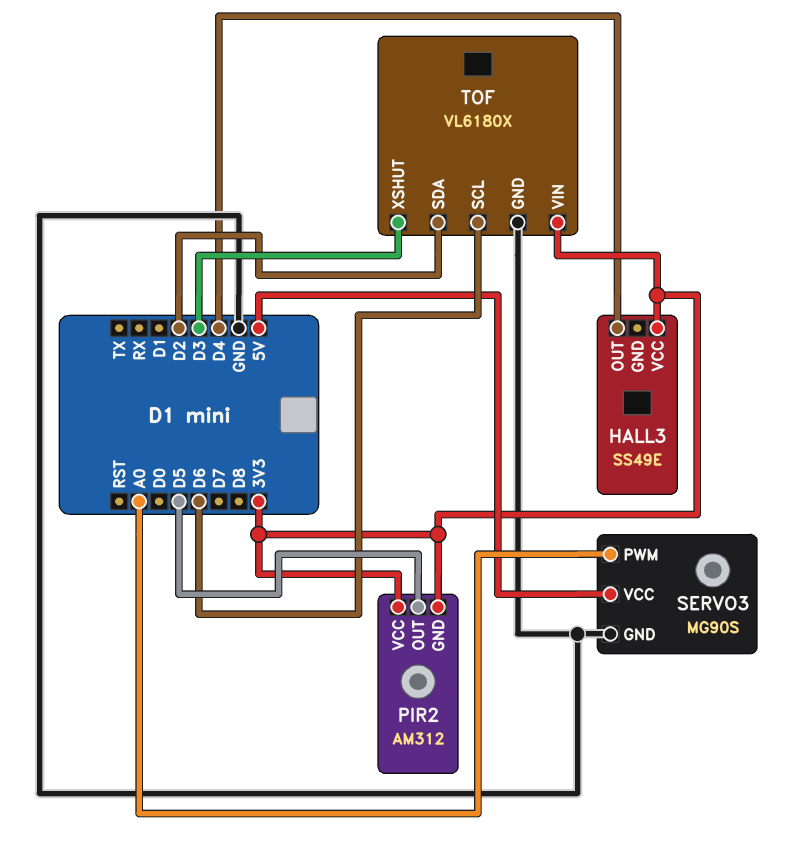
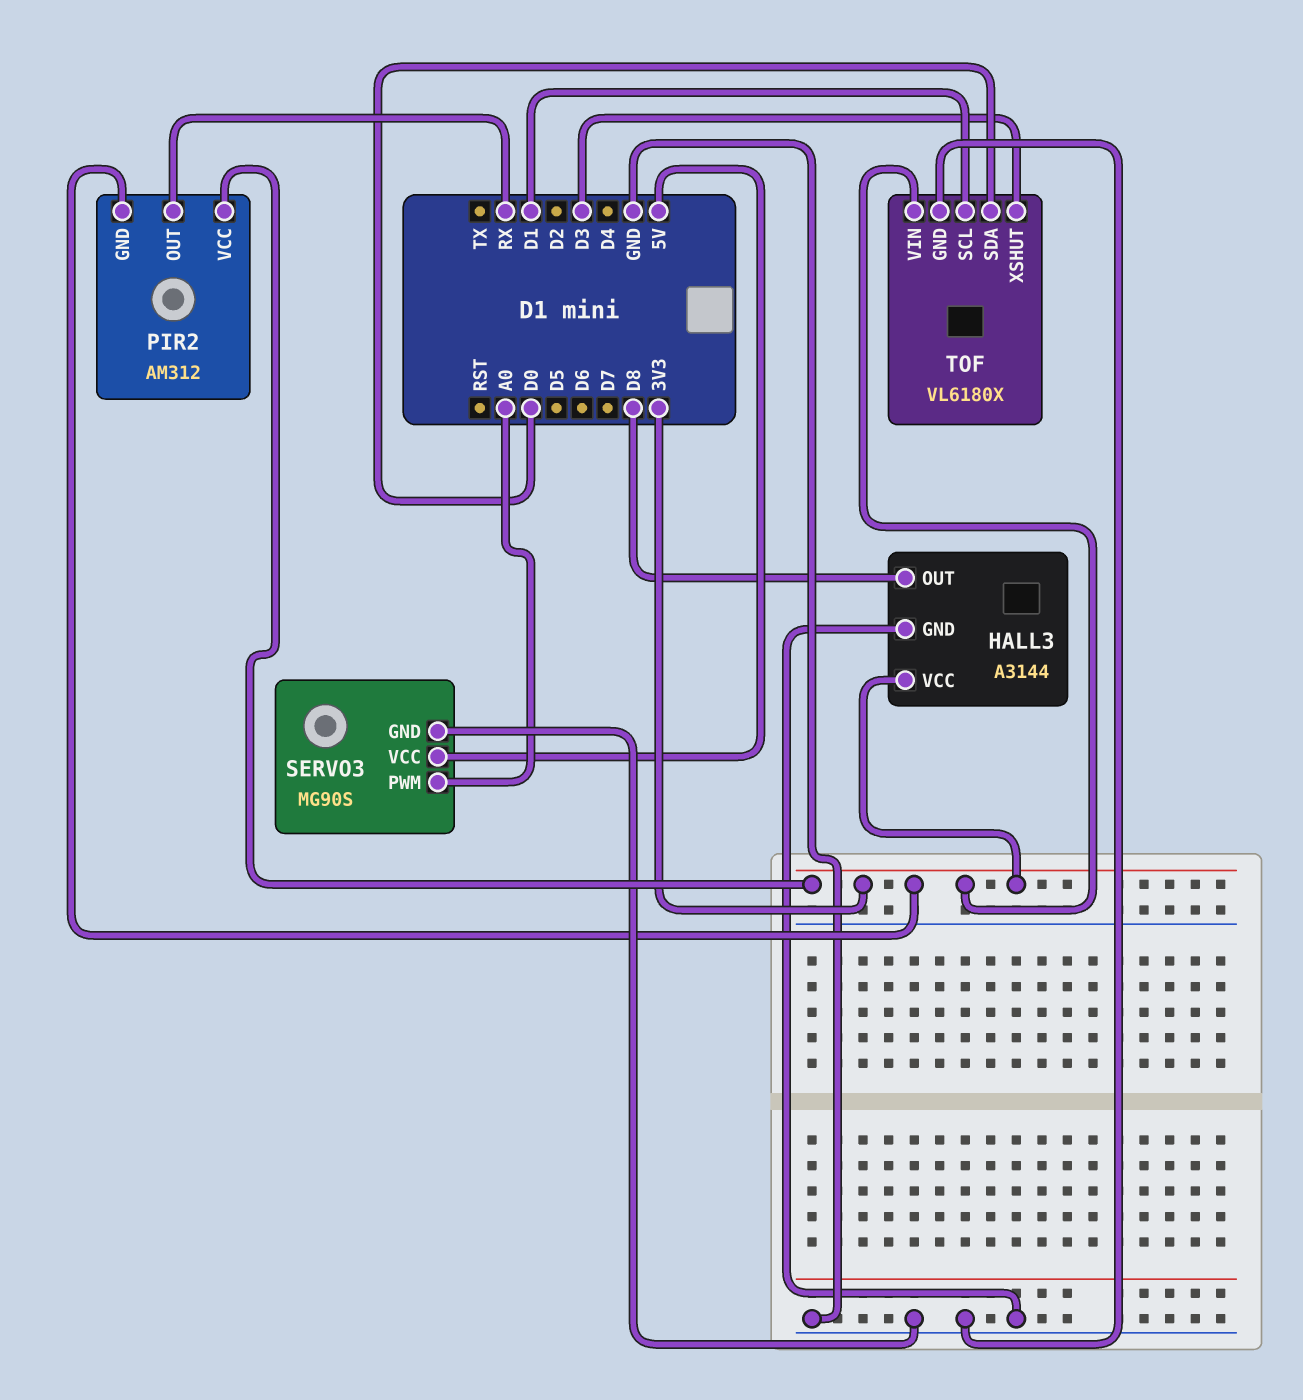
HALL3: SS49E -> A3144
HALL3 pin GND: none -> GND
HALL3 pin OUT: D4 -> D8
PIR2 pin OUT: D5 -> RX
TOF pin SCL: D6 -> D1
TOF pin SDA: D2 -> D0

